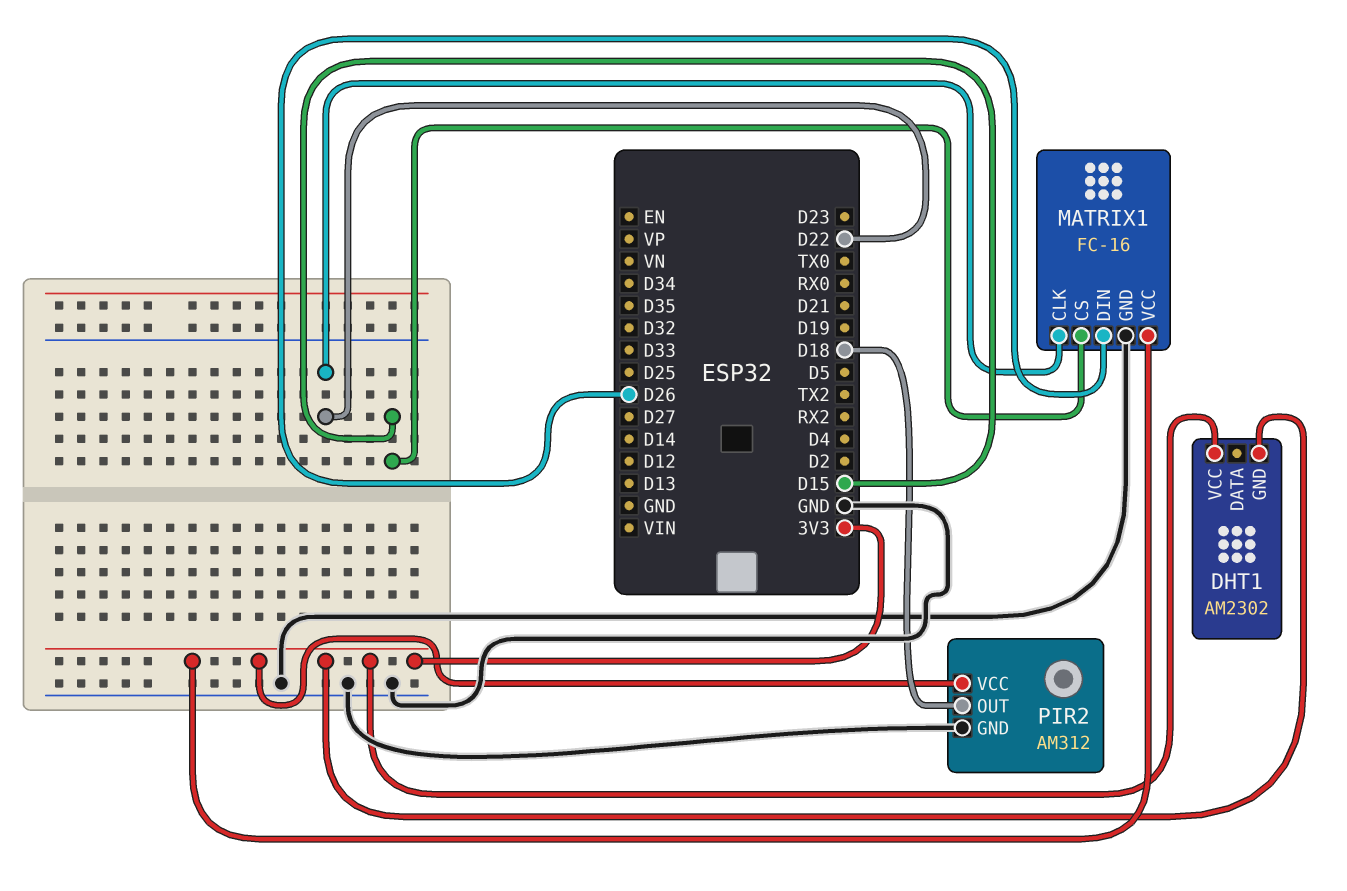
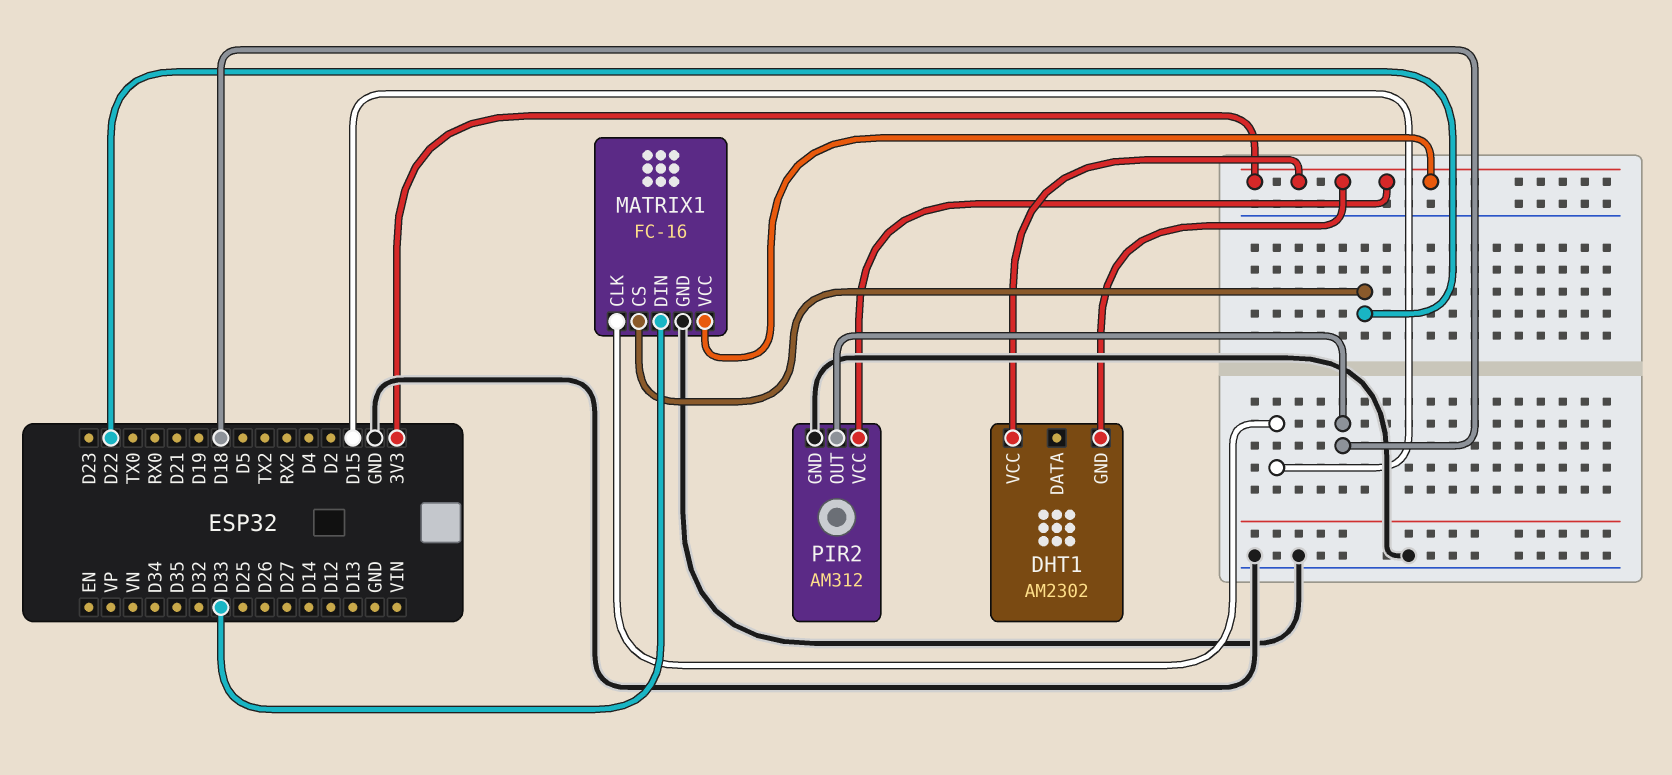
MATRIX1 pin CLK: D22 -> D15
MATRIX1 pin CS: D15 -> D22
MATRIX1 pin DIN: D26 -> D33

